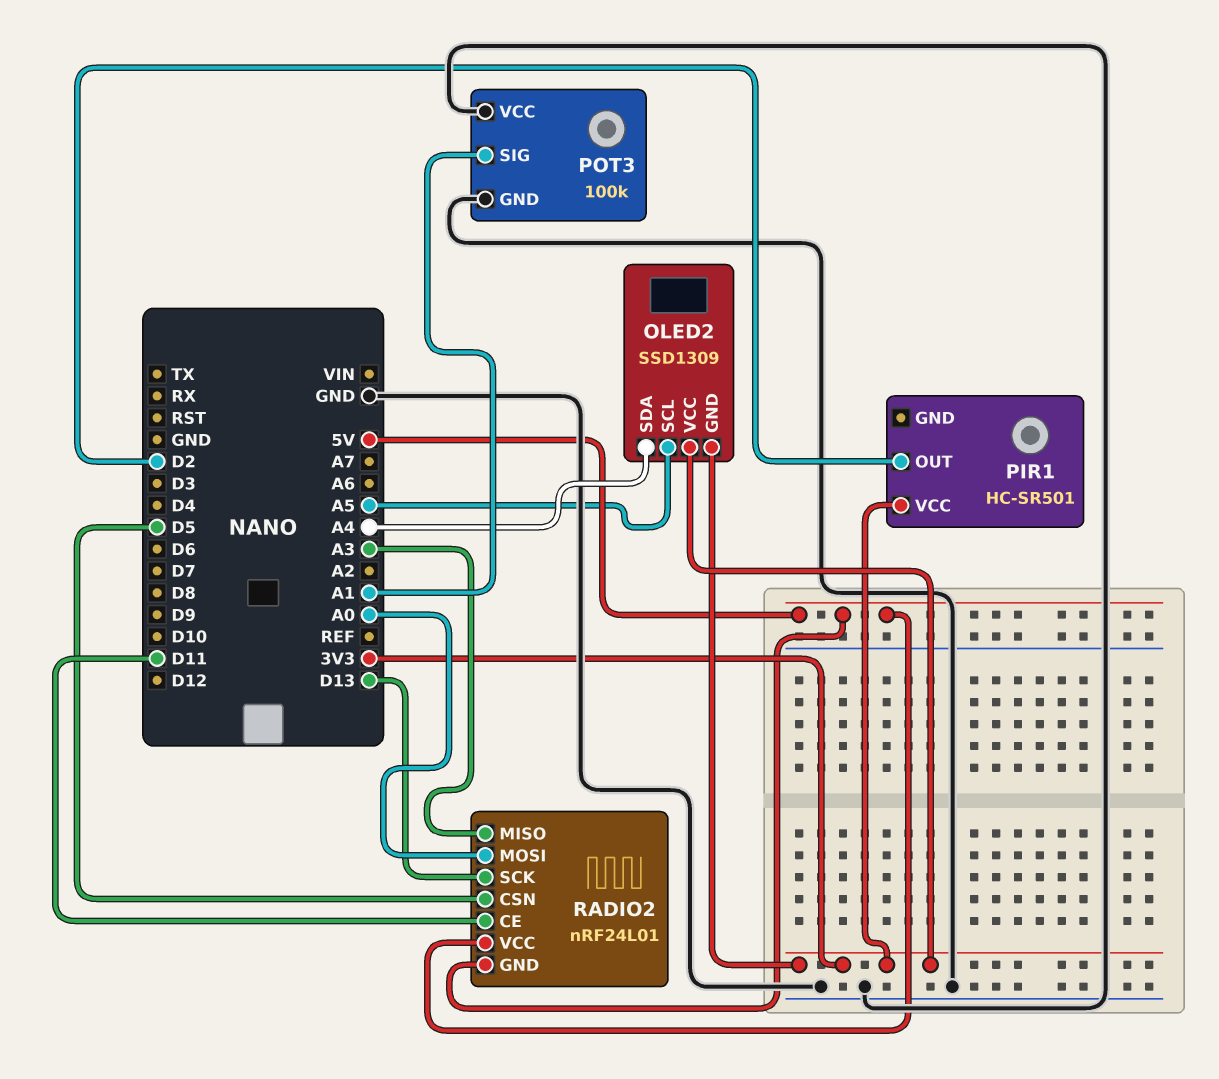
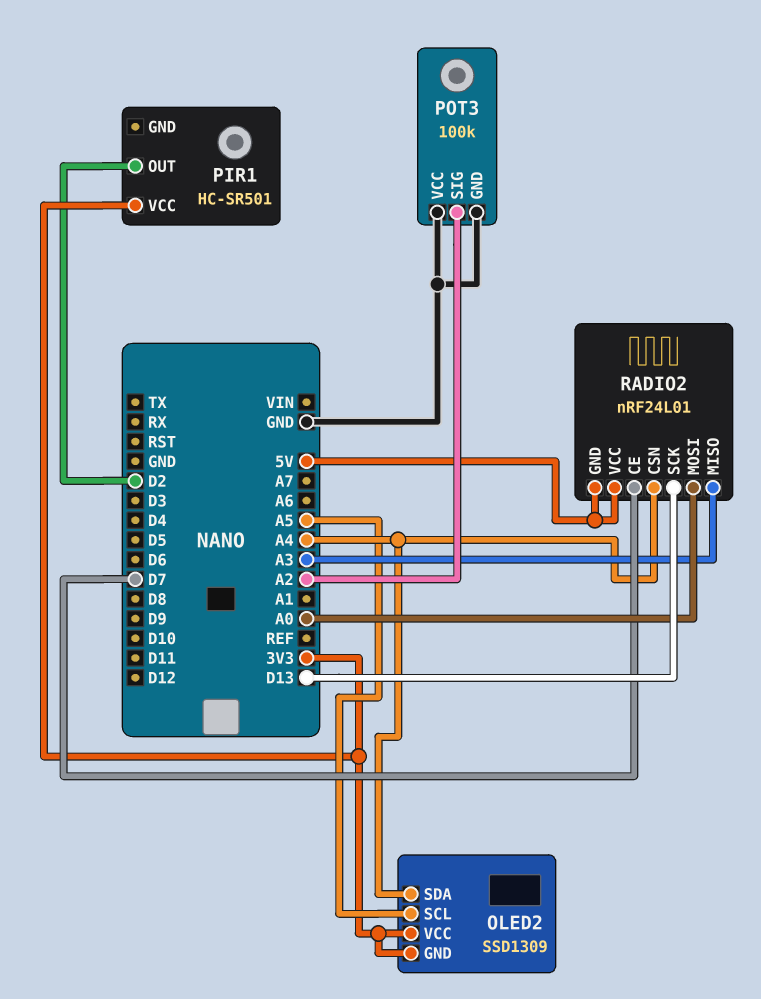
POT3 pin SIG: A1 -> A2
RADIO2 pin CE: D11 -> D7
RADIO2 pin CSN: D5 -> A4

